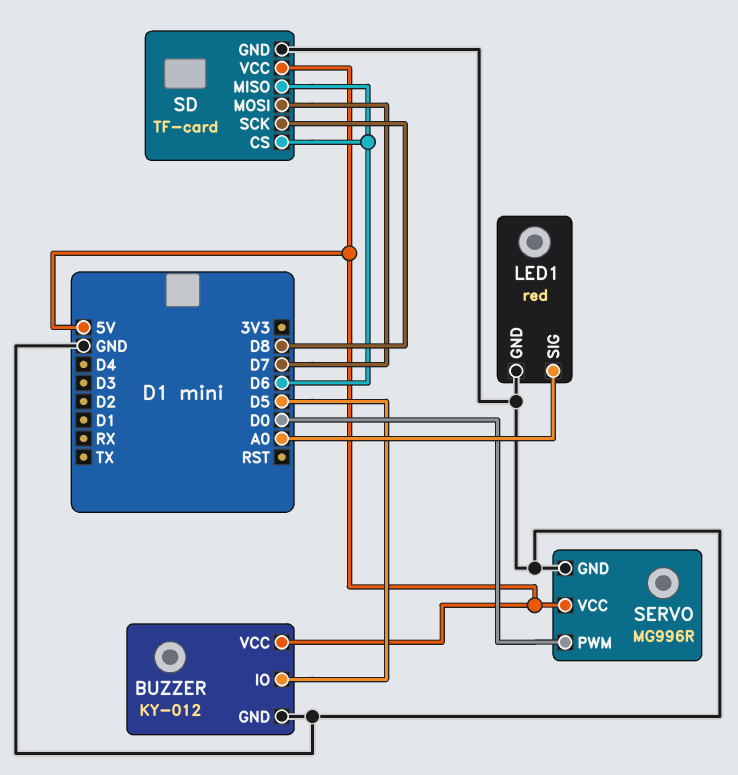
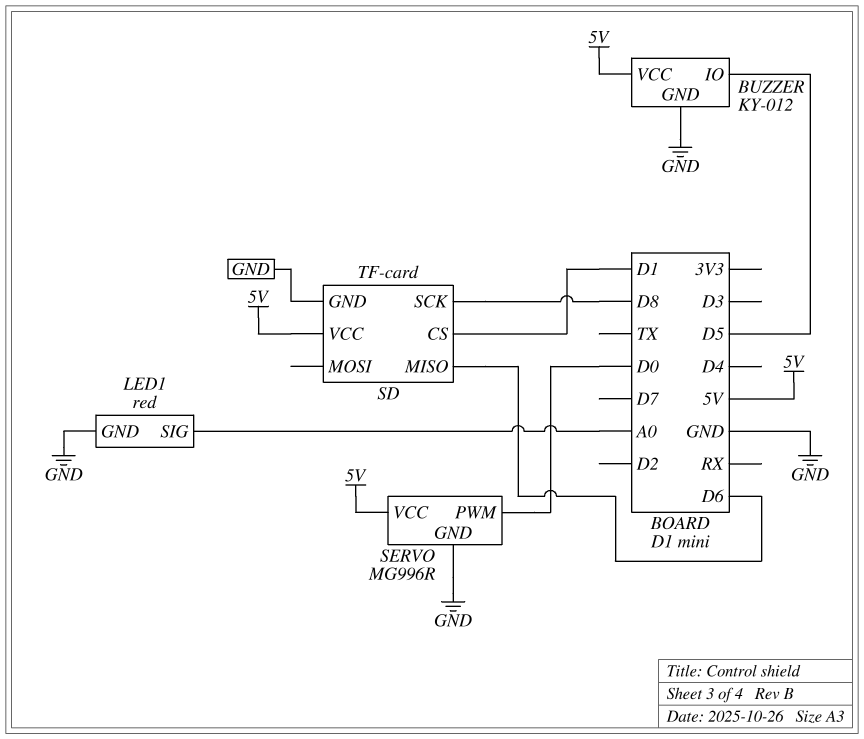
SD pin CS: D6 -> D1
SD pin MOSI: D7 -> none

